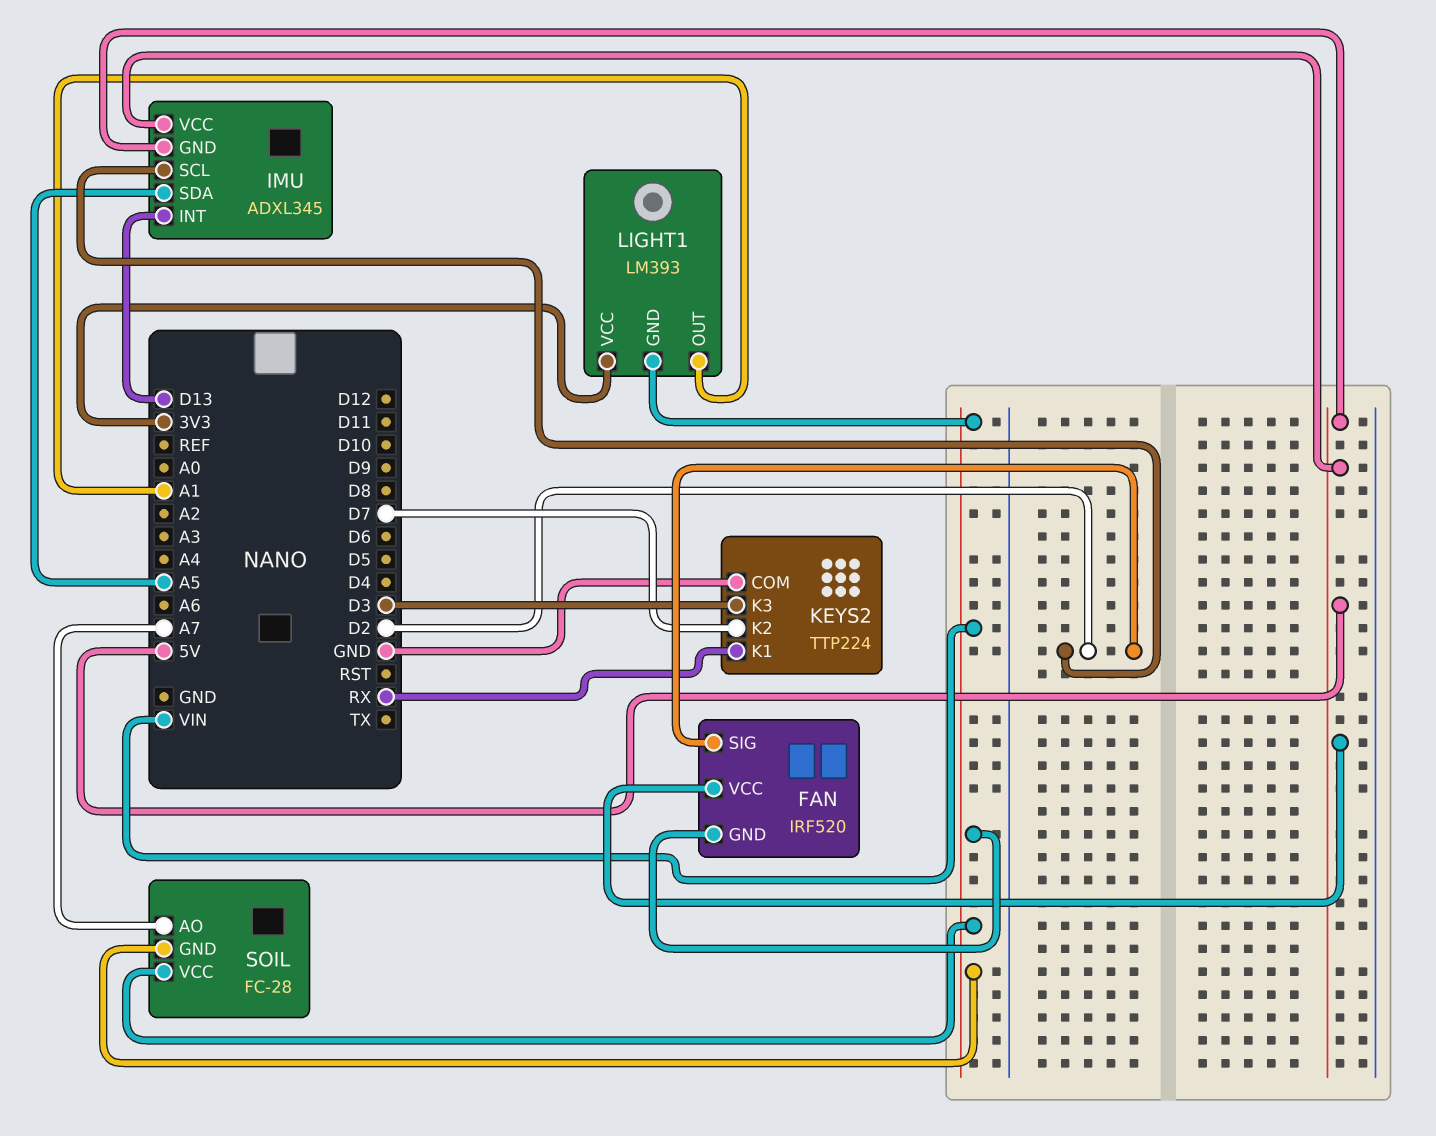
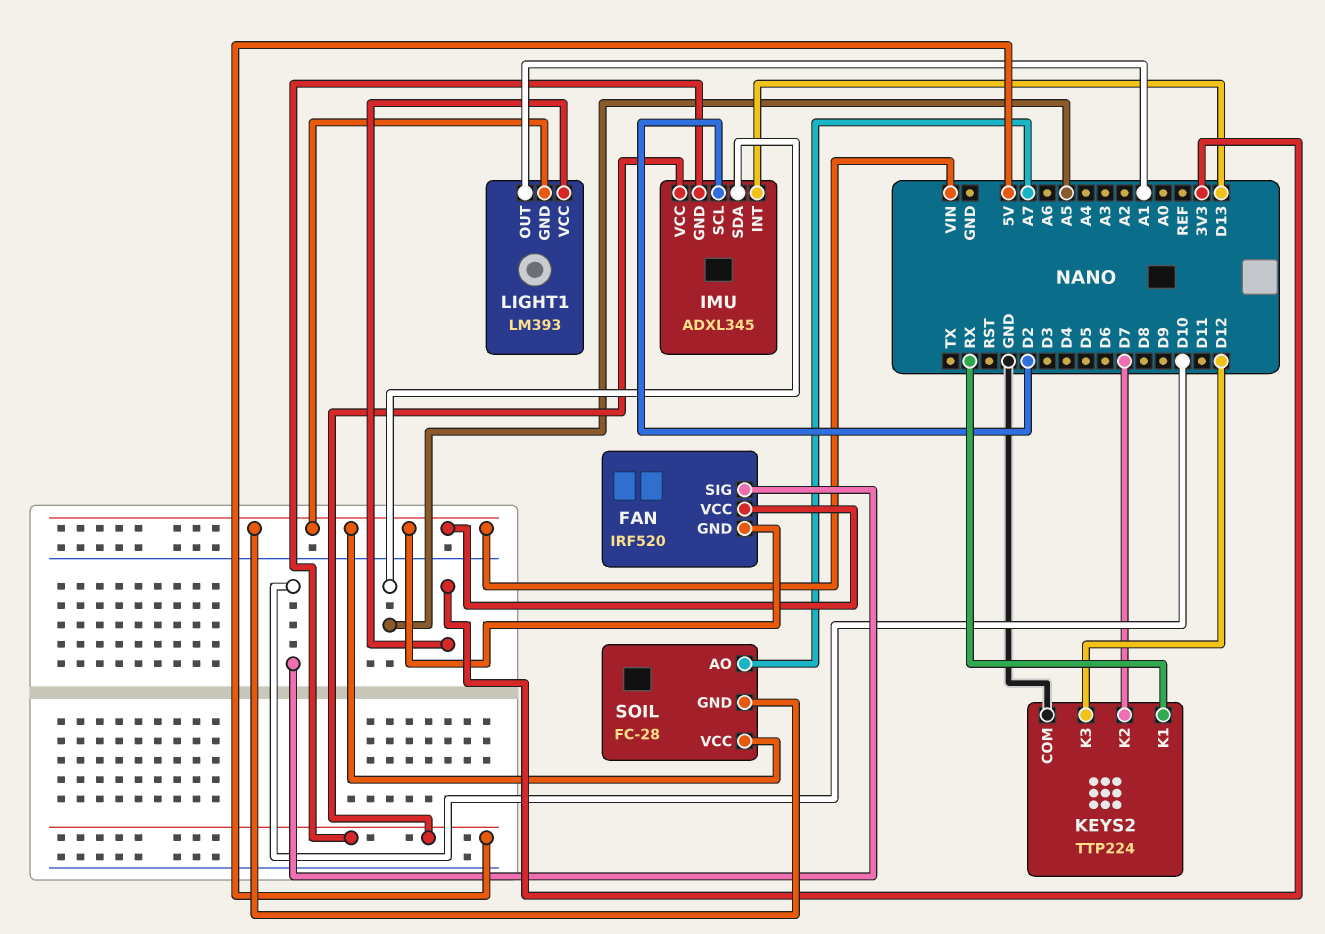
FAN pin SIG: D2 -> D10
FAN pin VCC: 5V -> VIN
KEYS2 pin K3: D3 -> D12

